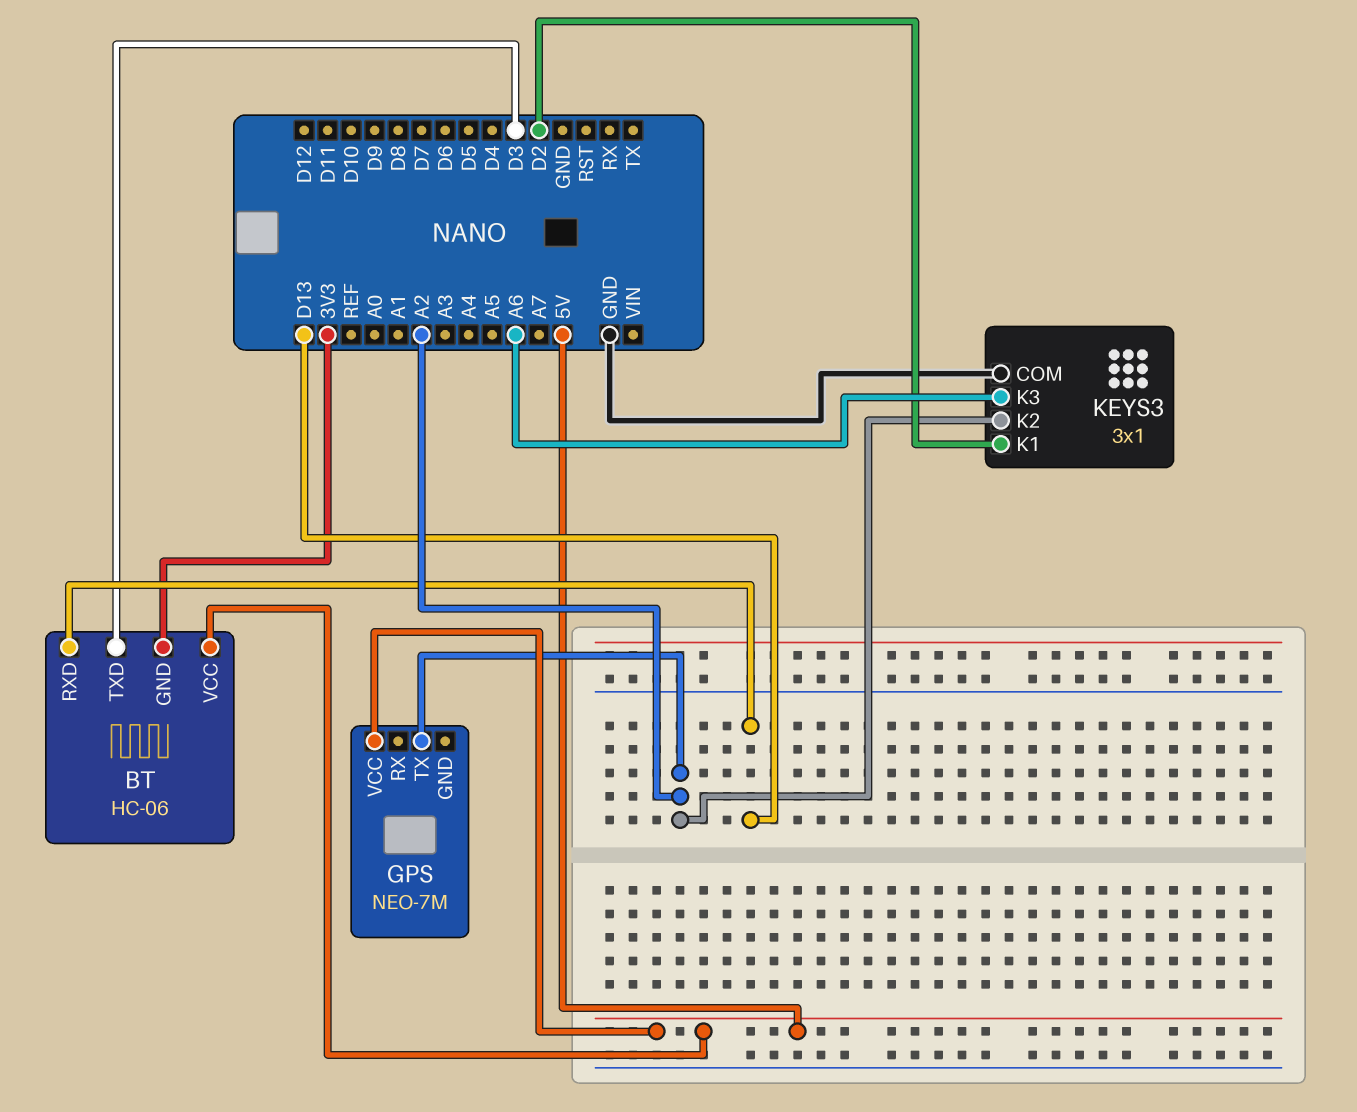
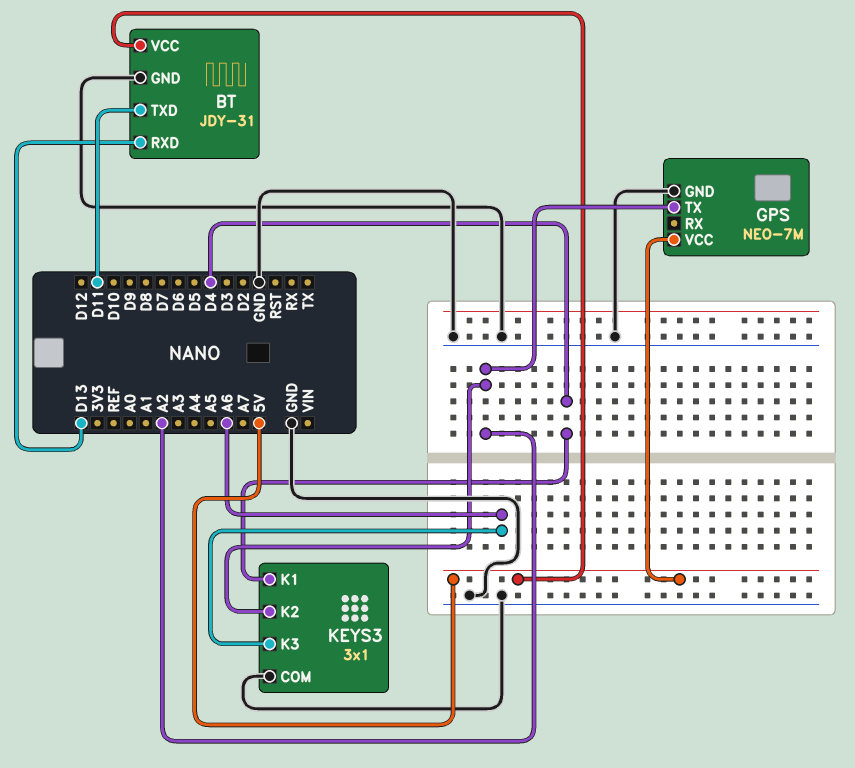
BT: HC-06 -> JDY-31
BT pin GND: 3V3 -> GND
BT pin TXD: D3 -> D11
GPS pin GND: none -> GND
KEYS3 pin K1: D2 -> D4

